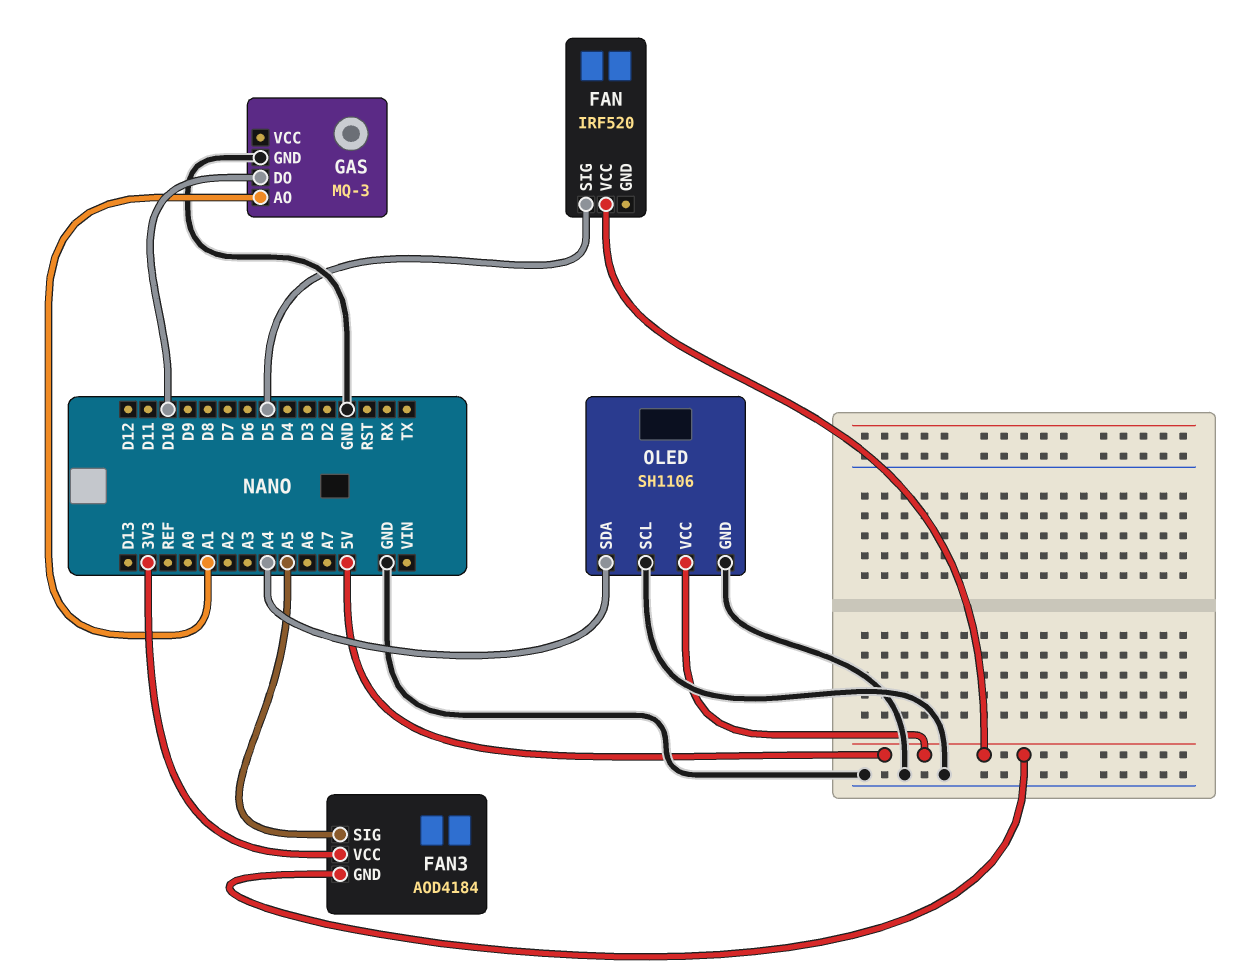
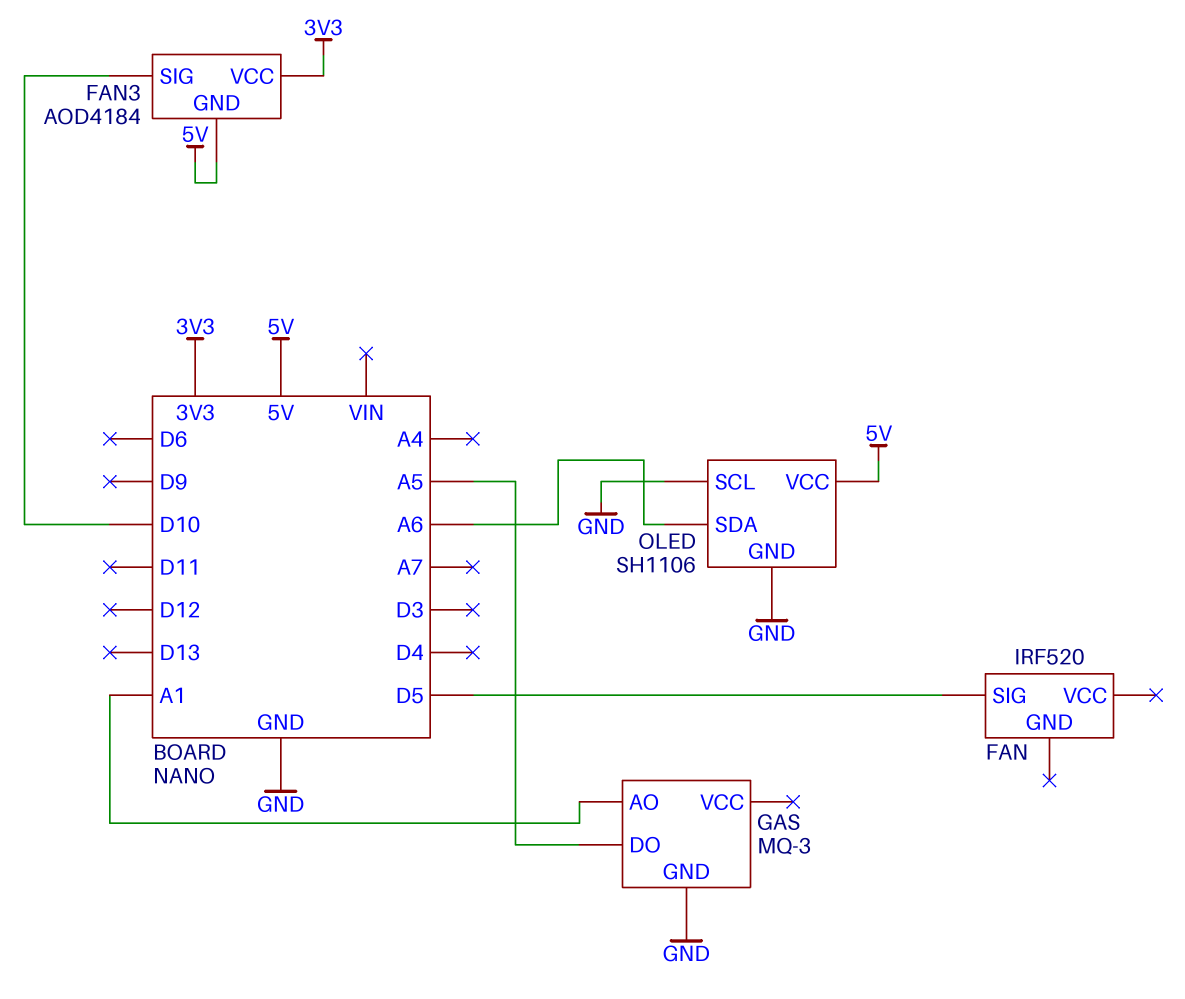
FAN pin VCC: 5V -> none
FAN3 pin SIG: A5 -> D10
GAS pin DO: D10 -> A5
OLED pin SDA: A4 -> A6

